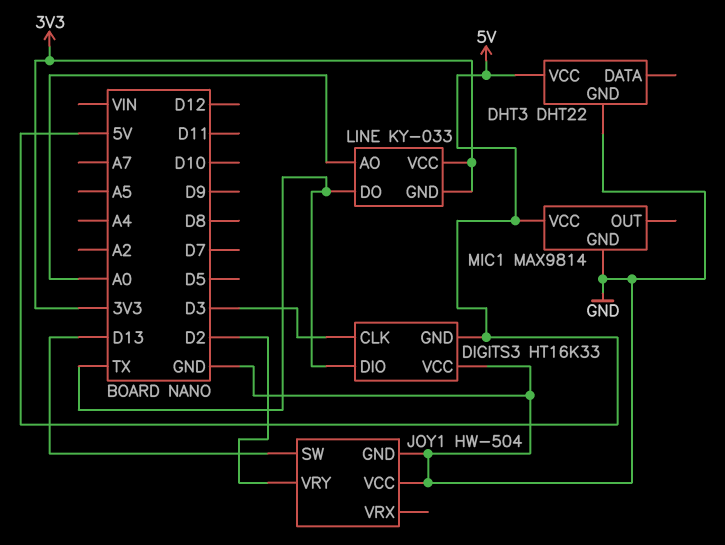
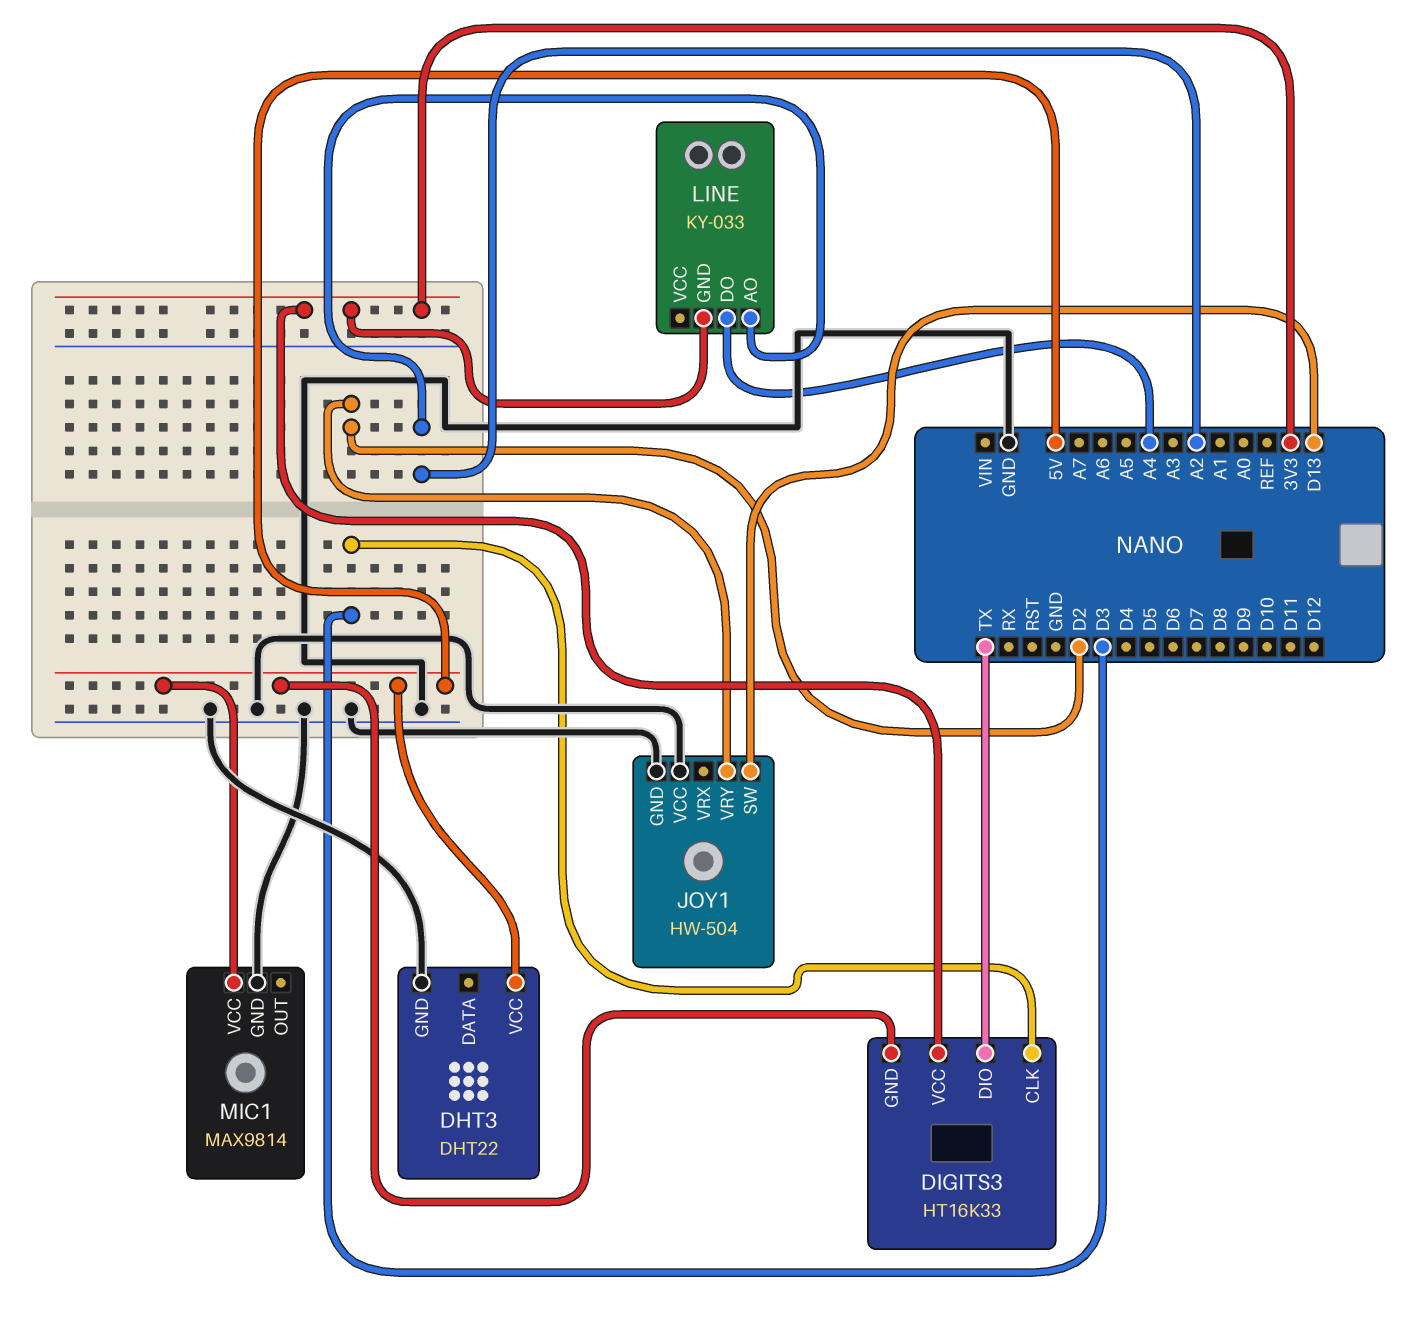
DIGITS3 pin VCC: GND -> 3V3
LINE pin AO: A0 -> A2
LINE pin DO: TX -> A4
LINE pin VCC: 3V3 -> none

